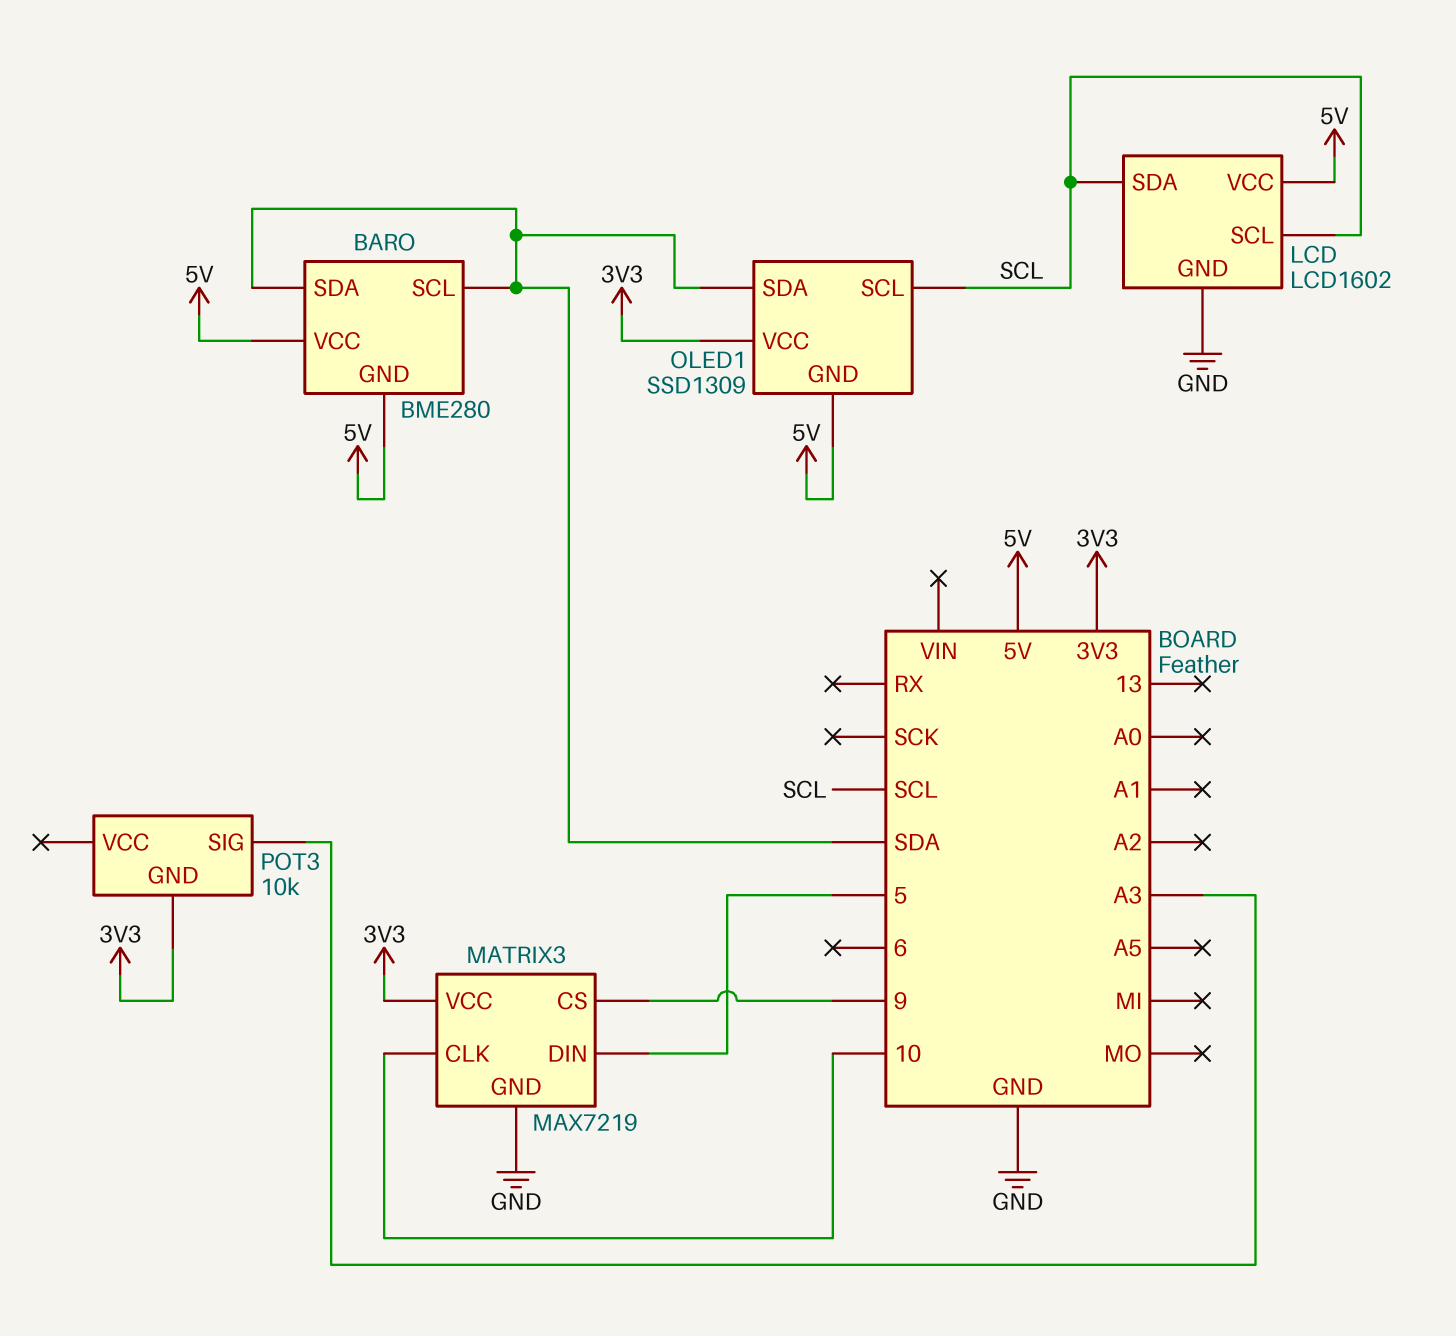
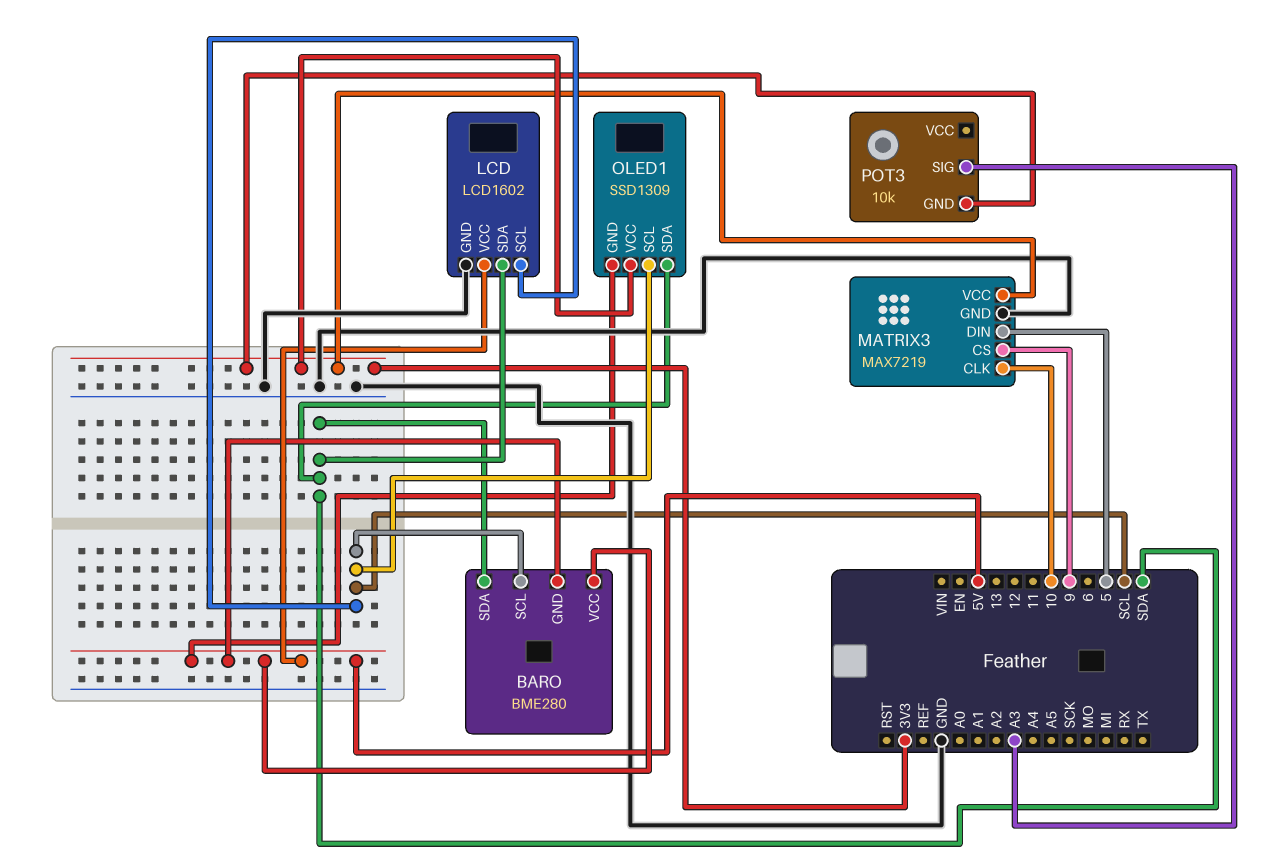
BARO pin SCL: SDA -> SCL
LCD pin SDA: SCL -> SDA

